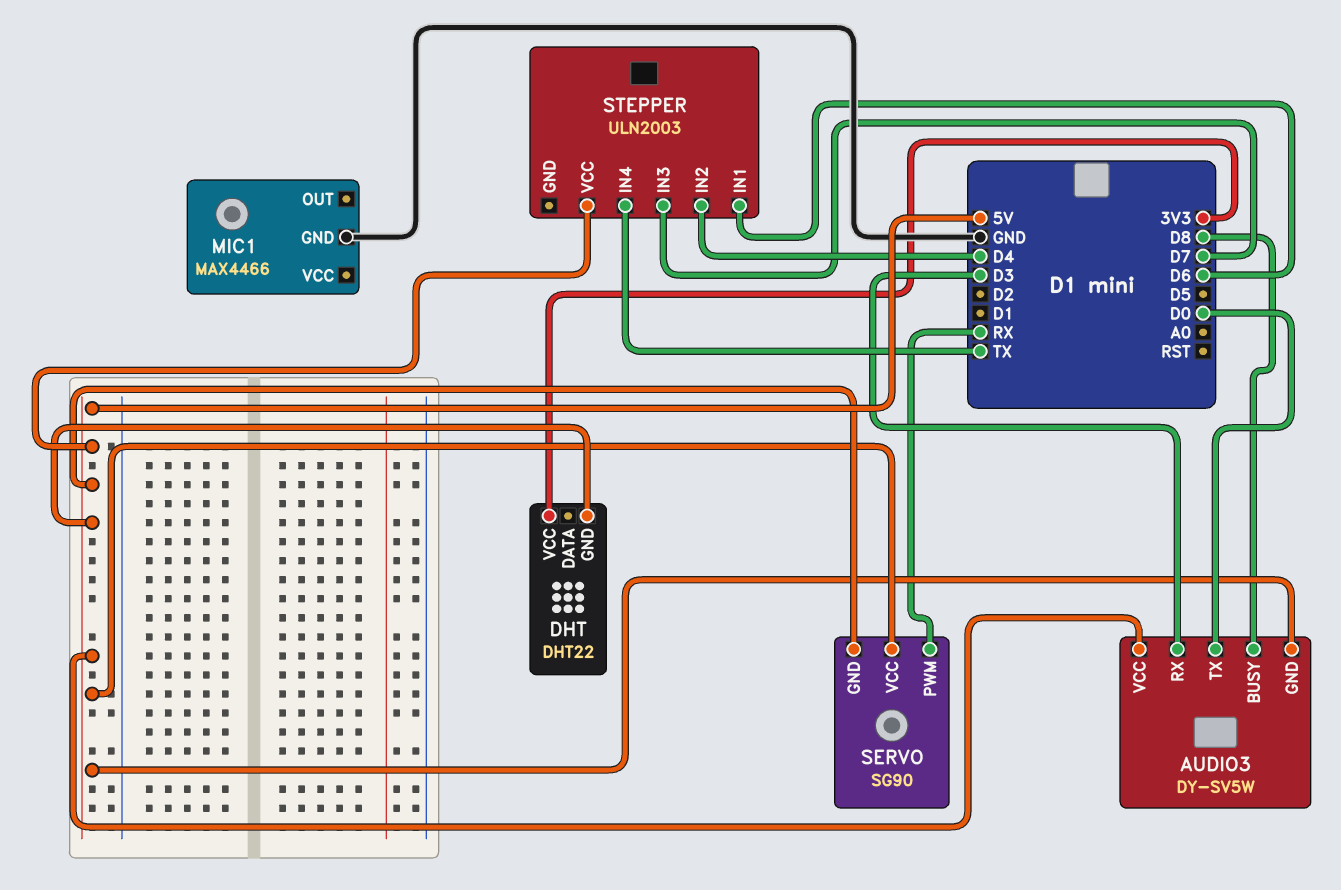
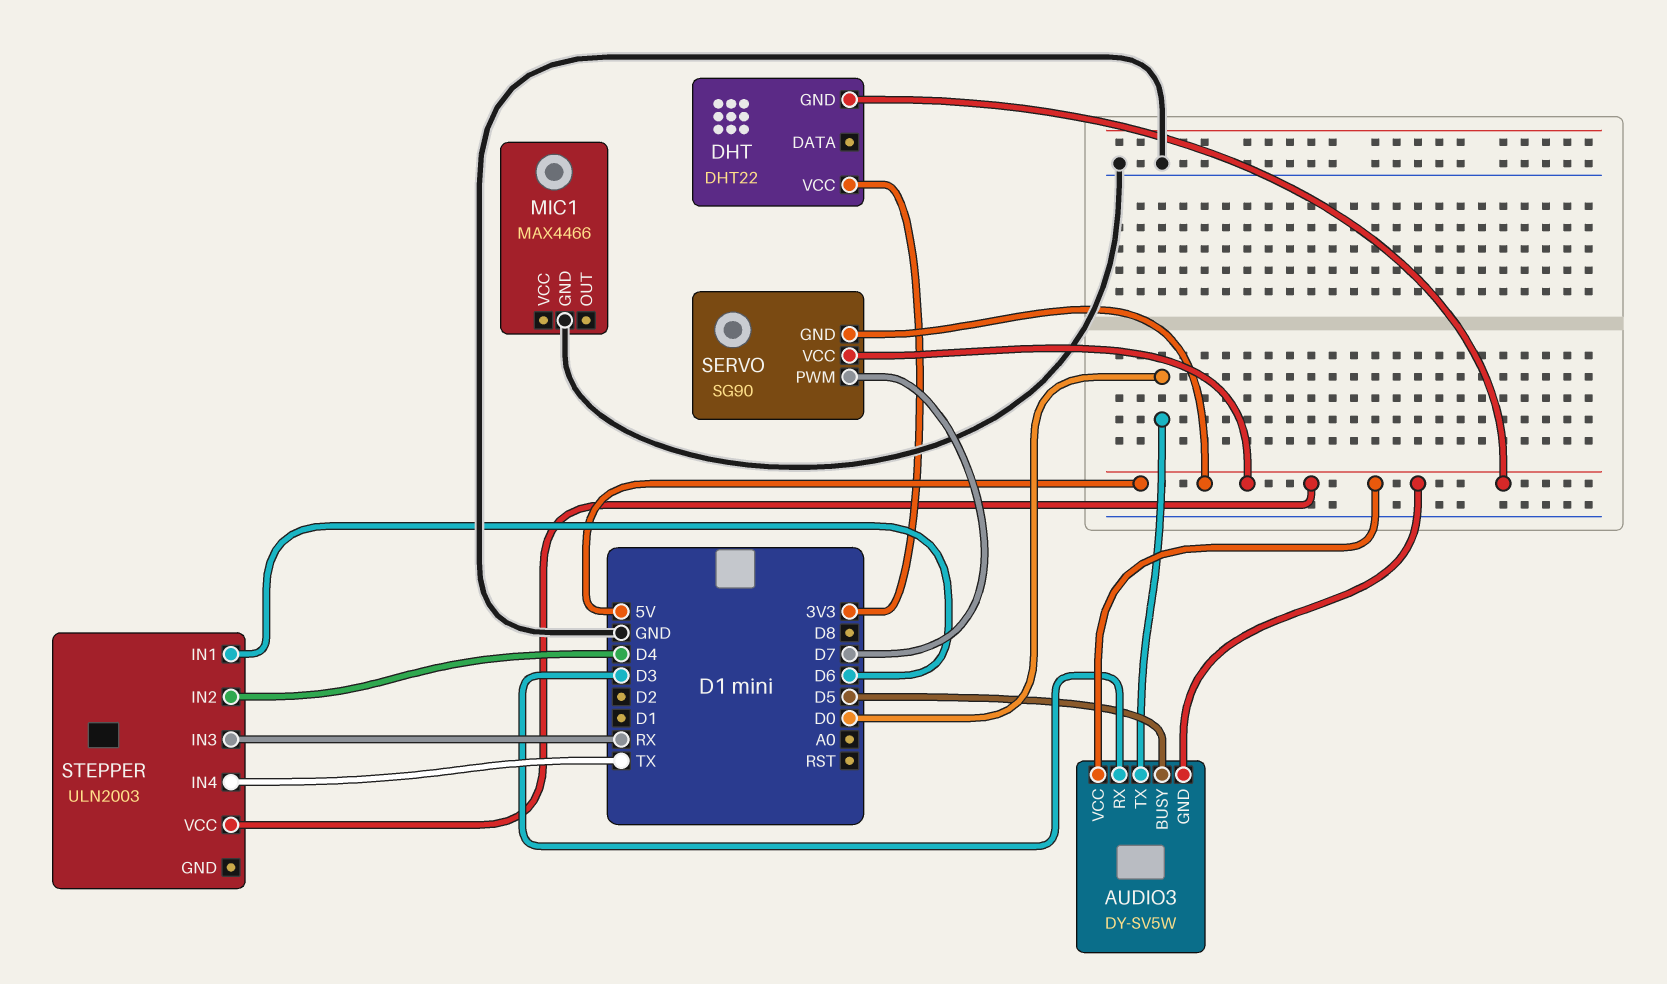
AUDIO3 pin BUSY: D8 -> D5
SERVO pin PWM: RX -> D7
STEPPER pin IN3: D7 -> RX

